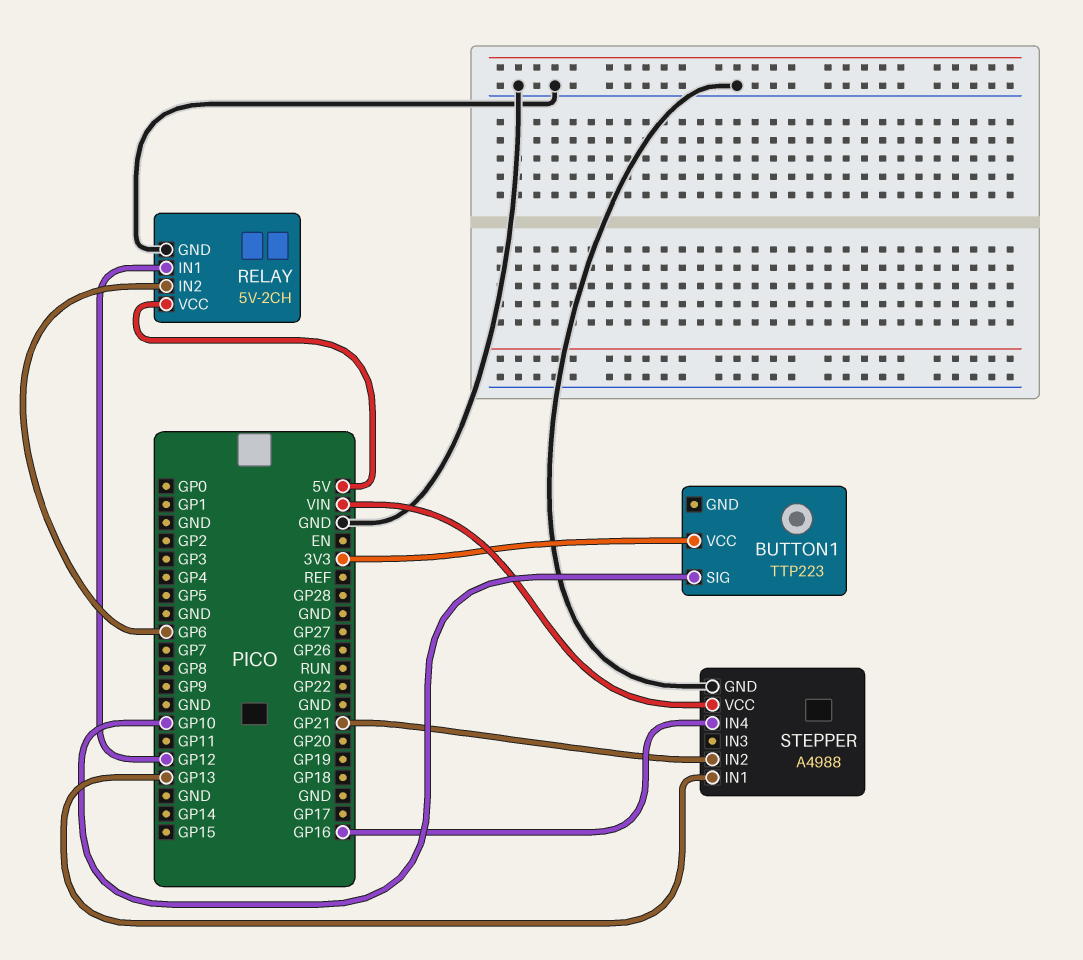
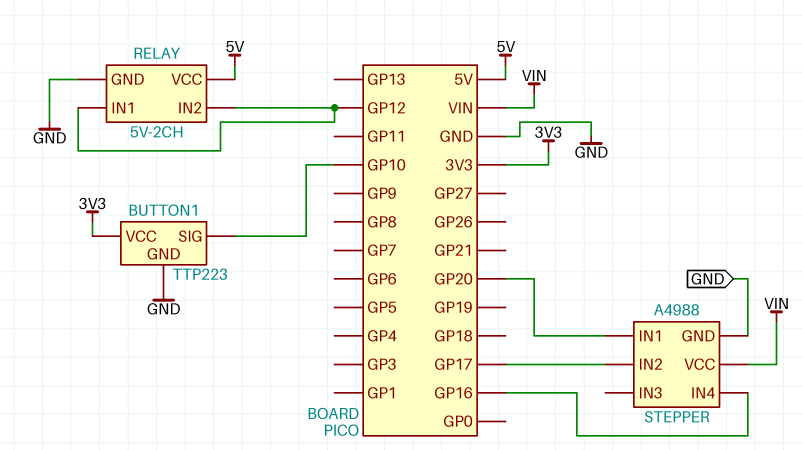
BUTTON1 pin GND: none -> GND
RELAY pin IN2: GP6 -> GP12
STEPPER pin IN1: GP13 -> GP20
STEPPER pin IN2: GP21 -> GP17

